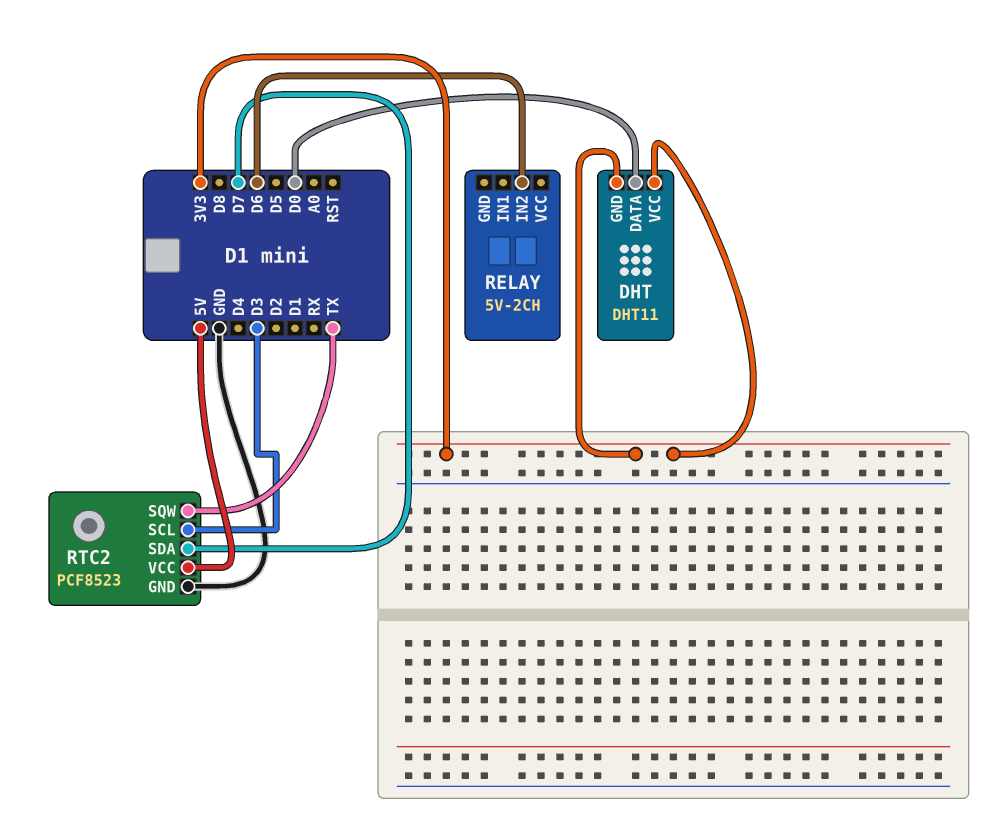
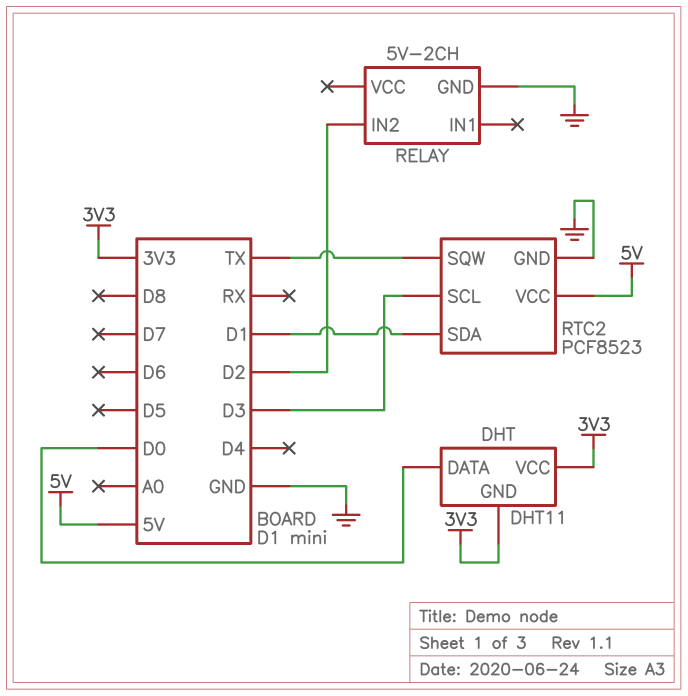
RELAY pin GND: none -> GND
RELAY pin IN2: D6 -> D2
RTC2 pin SDA: D7 -> D1

